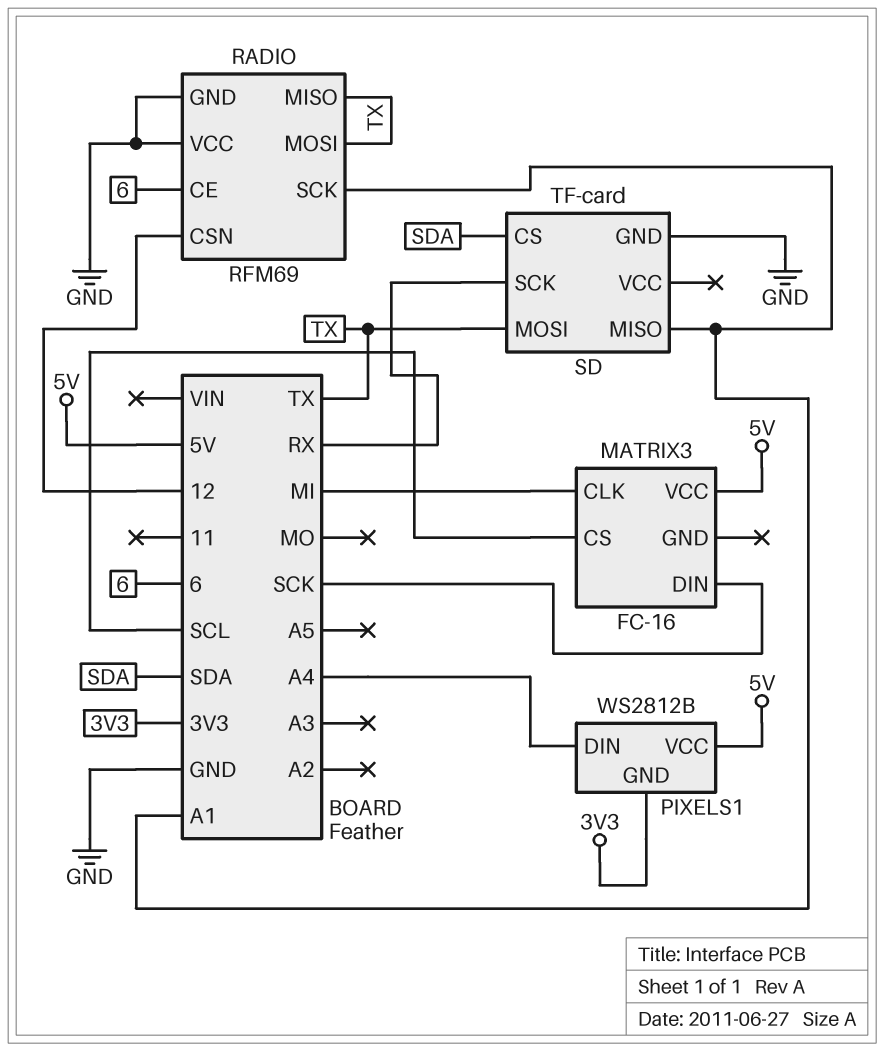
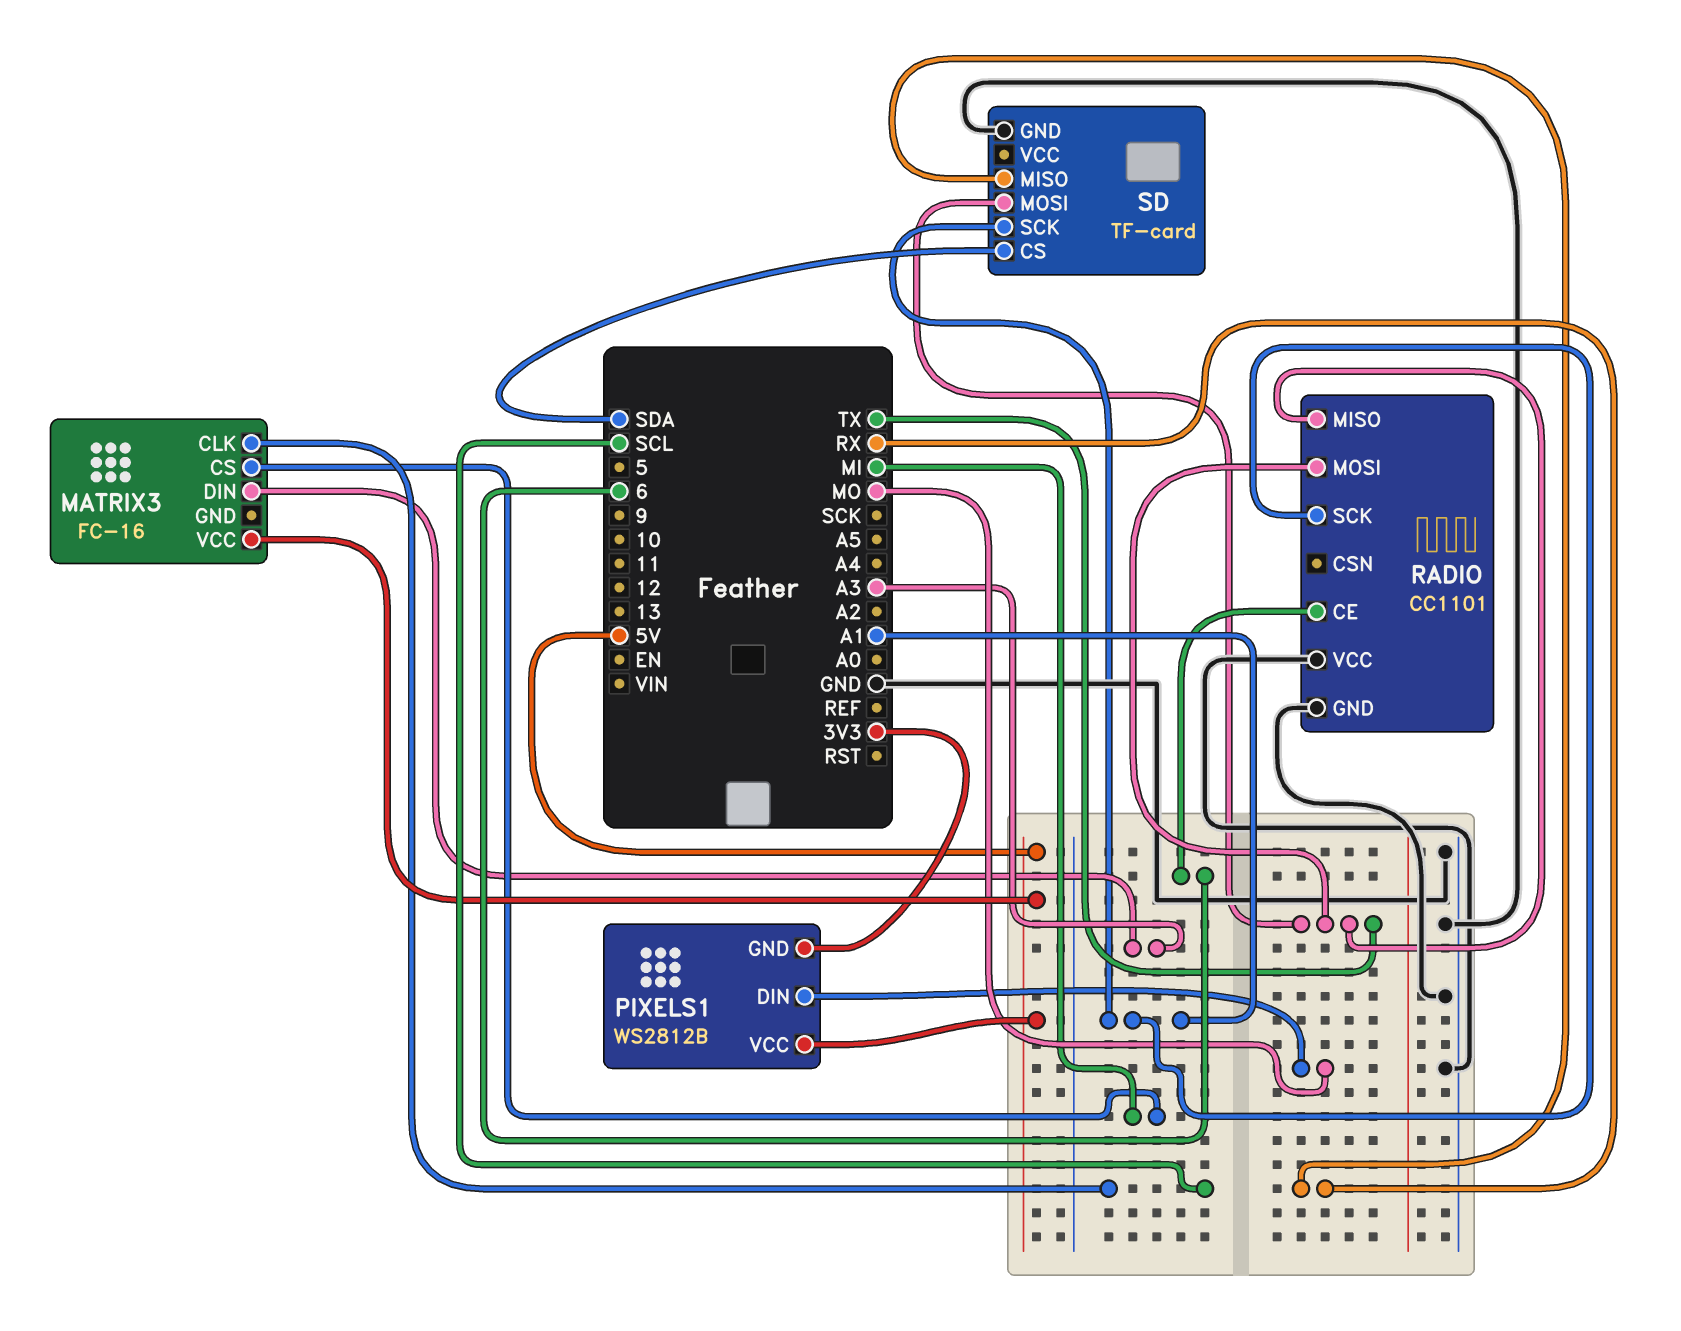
MATRIX3 pin CLK: MI -> SCL
MATRIX3 pin CS: SCL -> MI
MATRIX3 pin DIN: SCK -> A3
PIXELS1 pin DIN: A4 -> MO
RADIO: RFM69 -> CC1101
RADIO pin CSN: 12 -> none
SD pin MISO: A1 -> RX
SD pin SCK: RX -> A1

